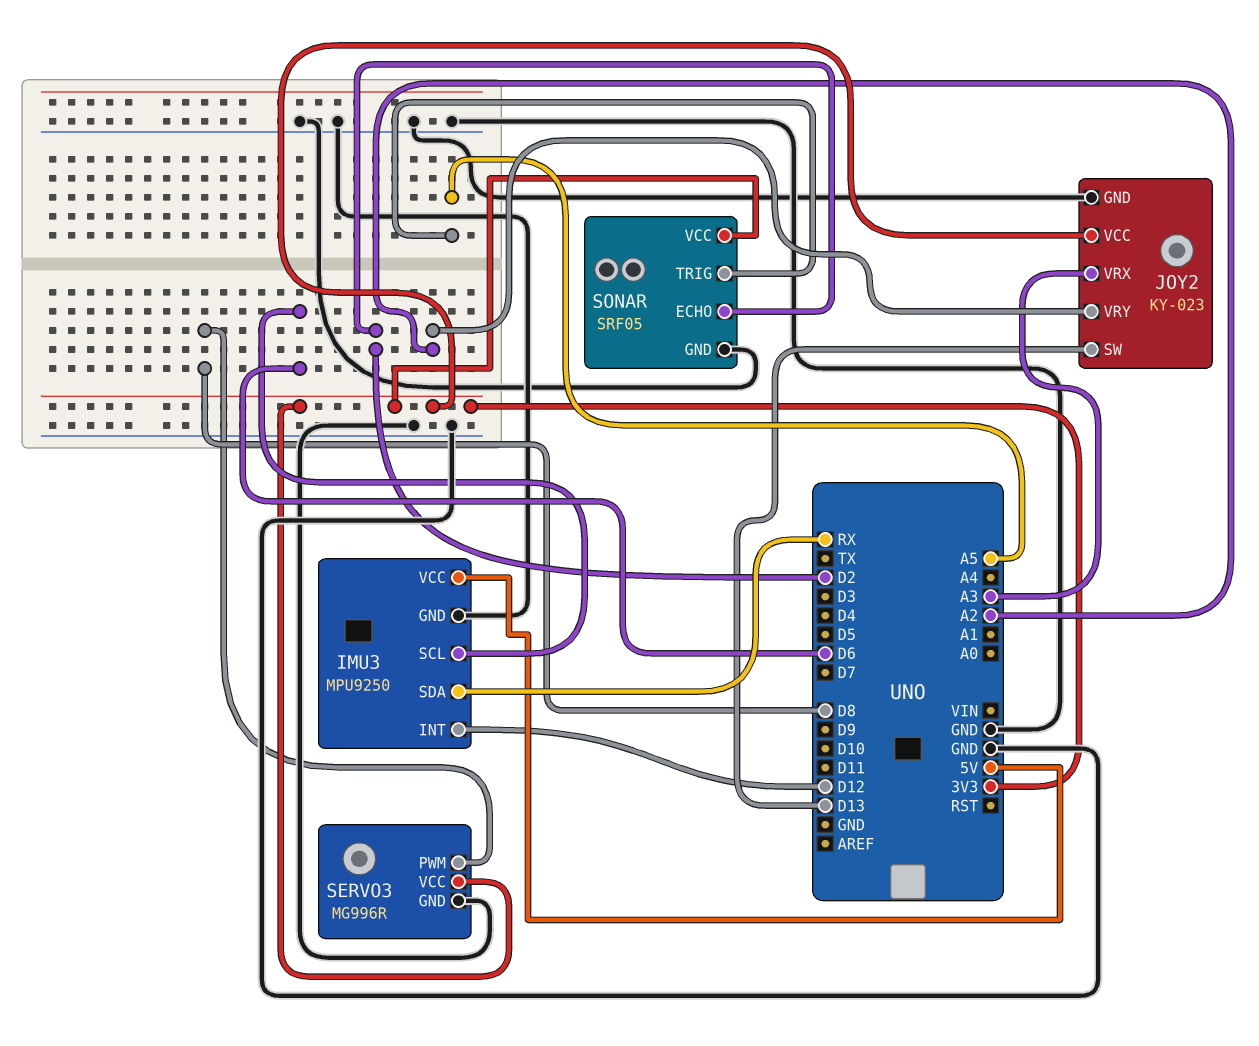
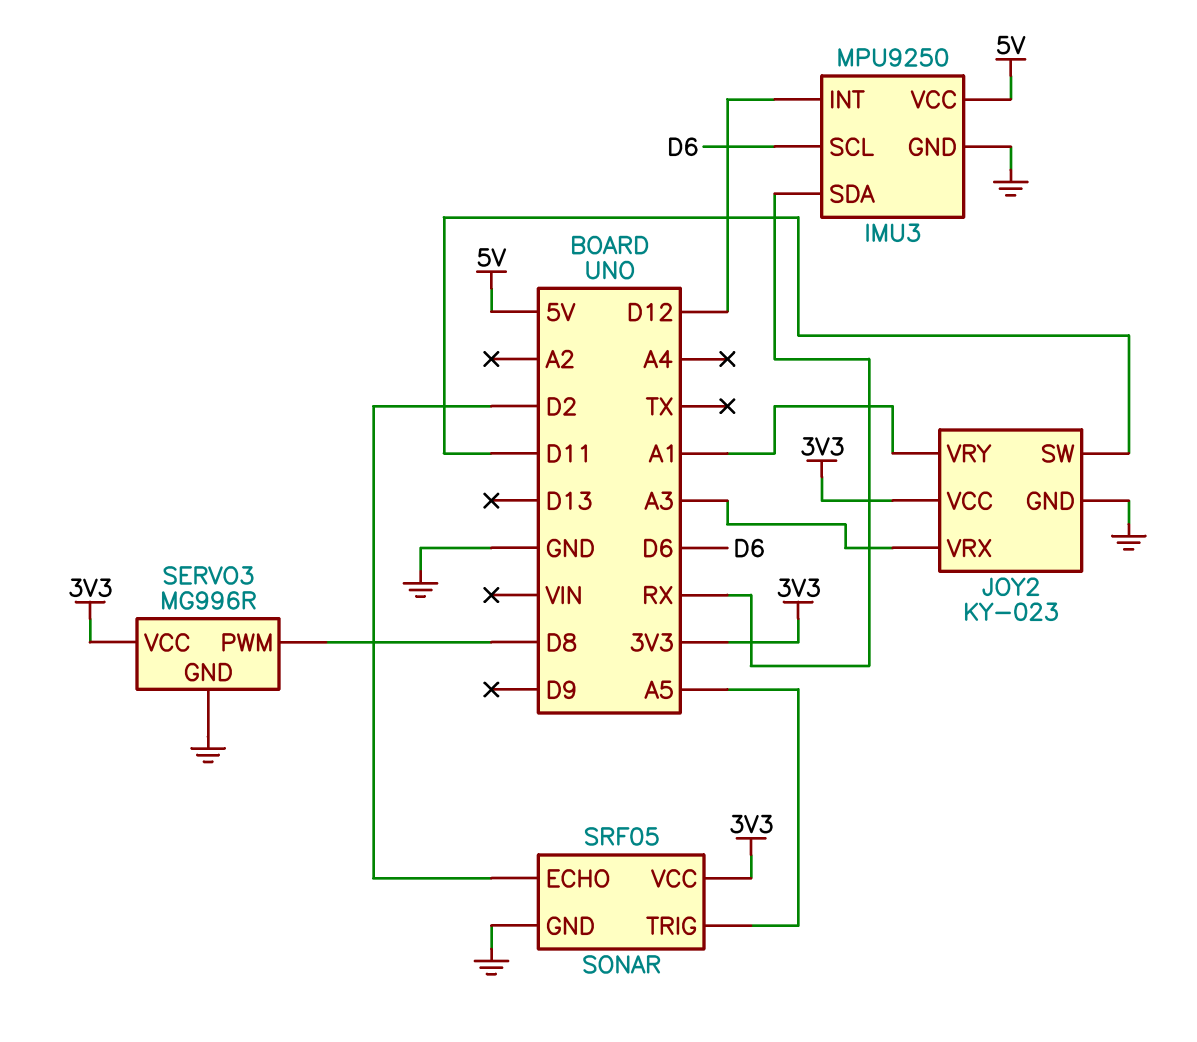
JOY2 pin SW: D13 -> D11
JOY2 pin VRY: A2 -> A1

